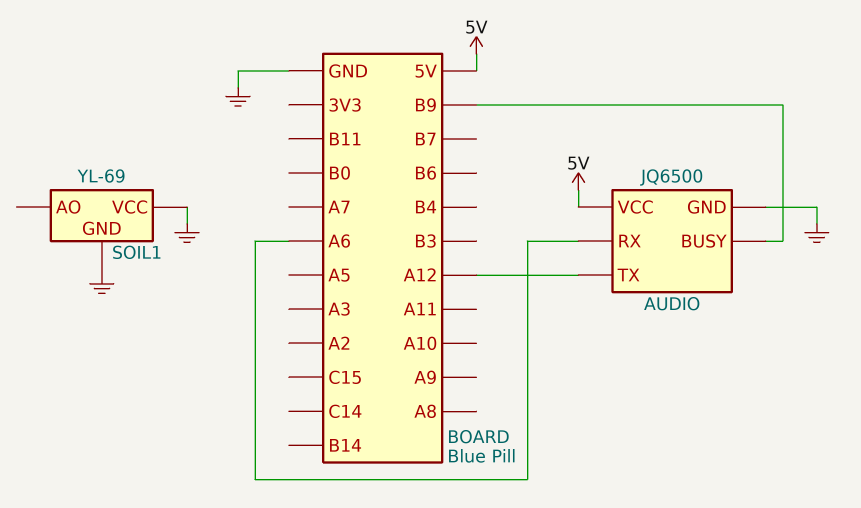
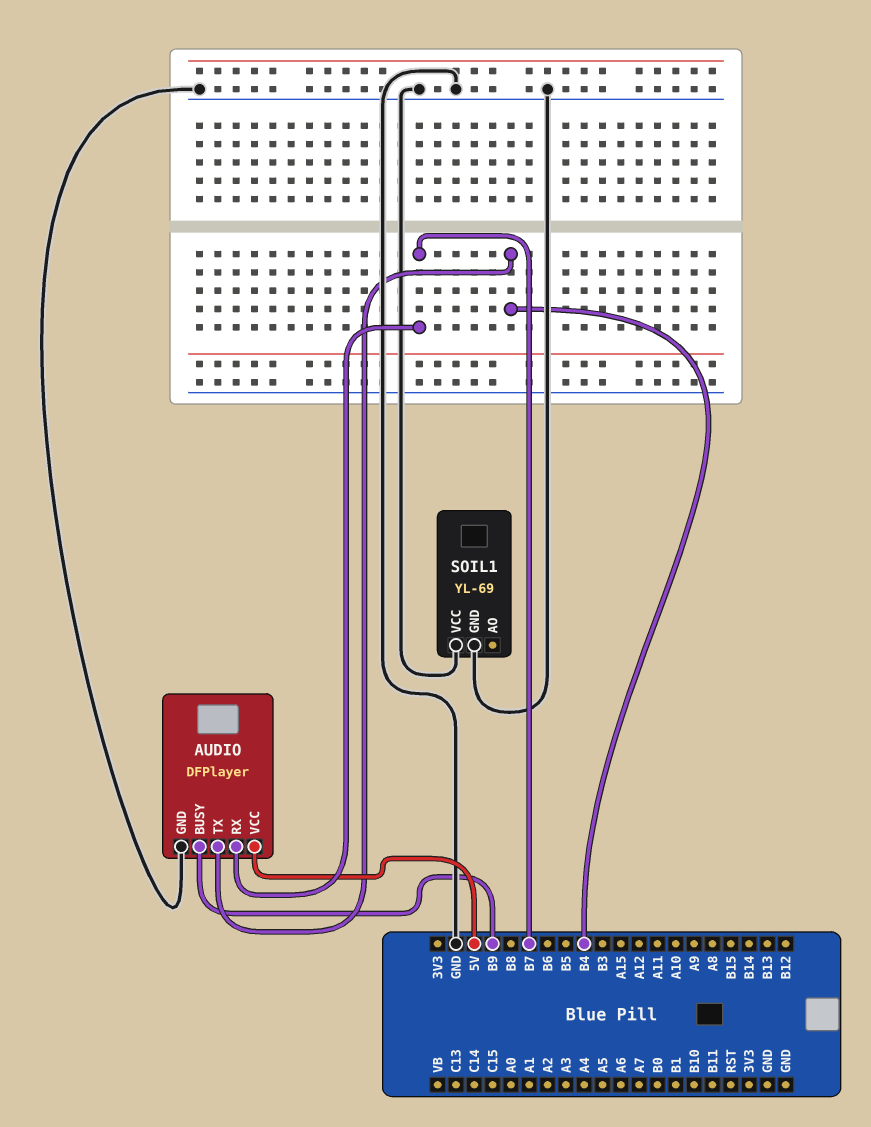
AUDIO: JQ6500 -> DFPlayer
AUDIO pin RX: A6 -> B7
AUDIO pin TX: A12 -> B4

